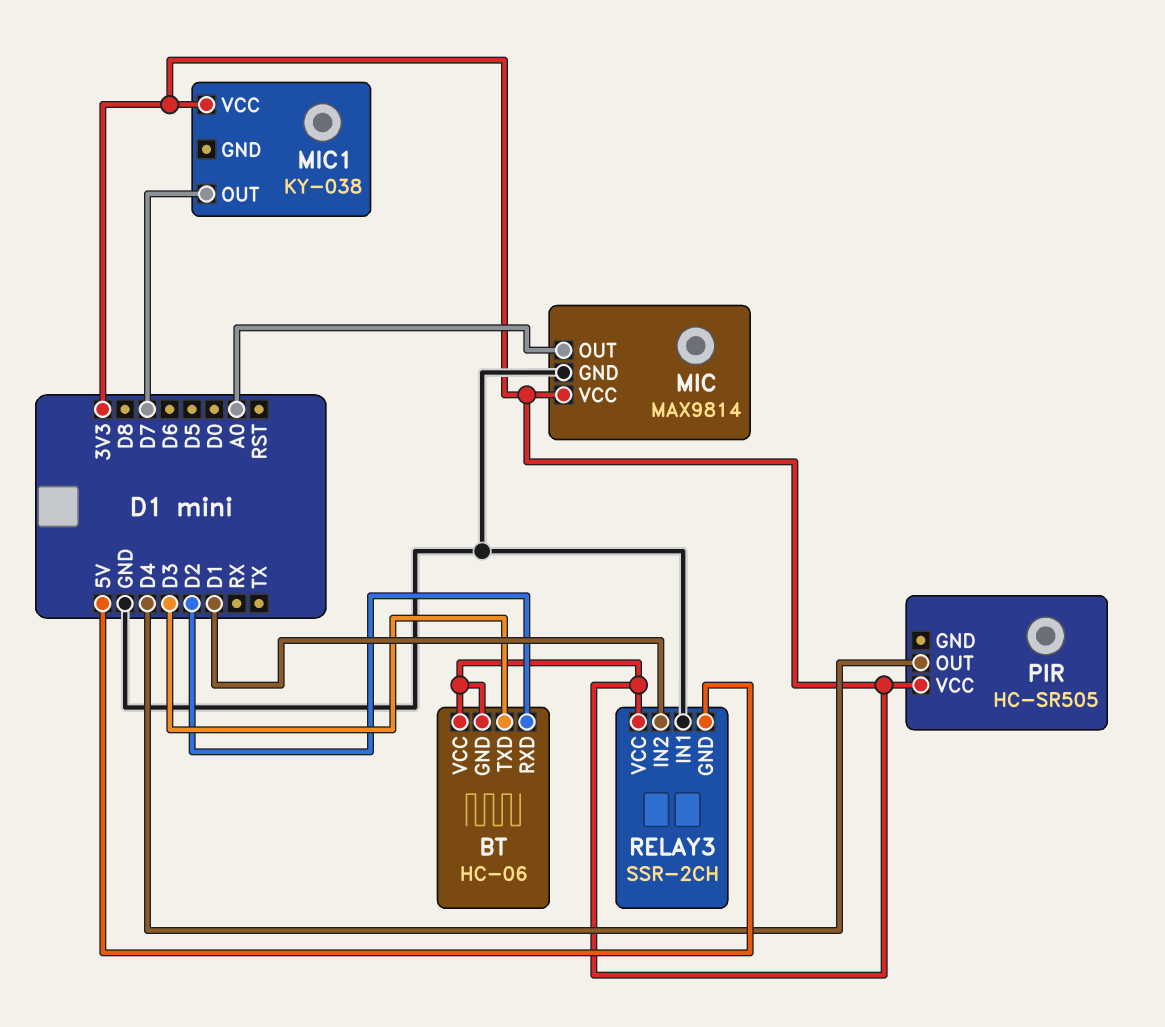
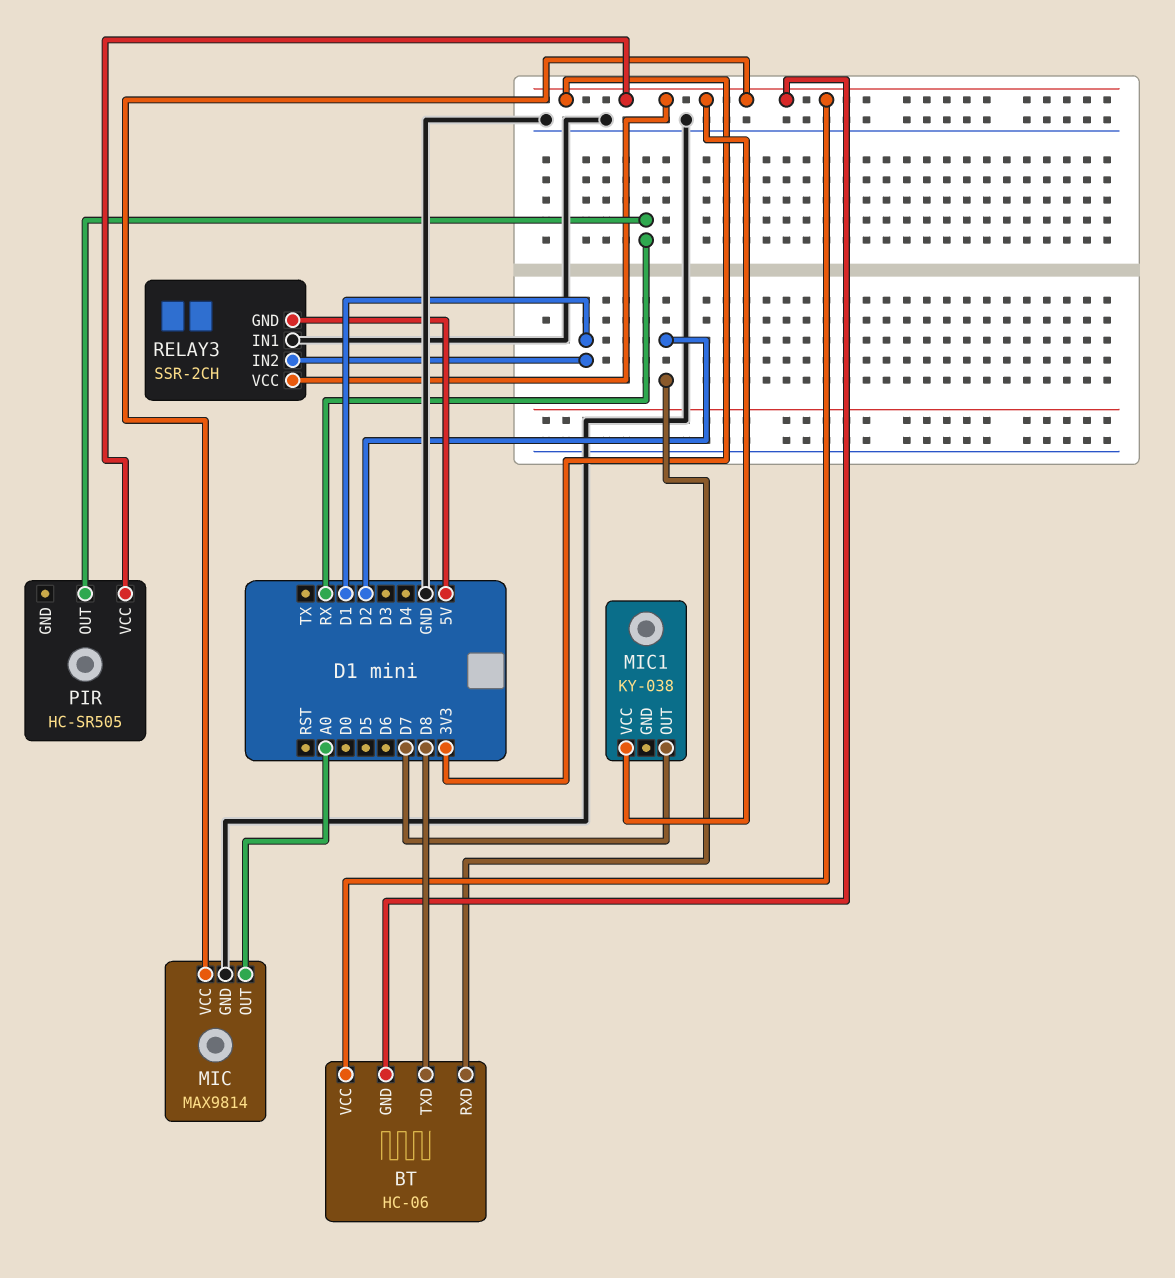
BT pin TXD: D3 -> D8
PIR pin OUT: D4 -> RX

